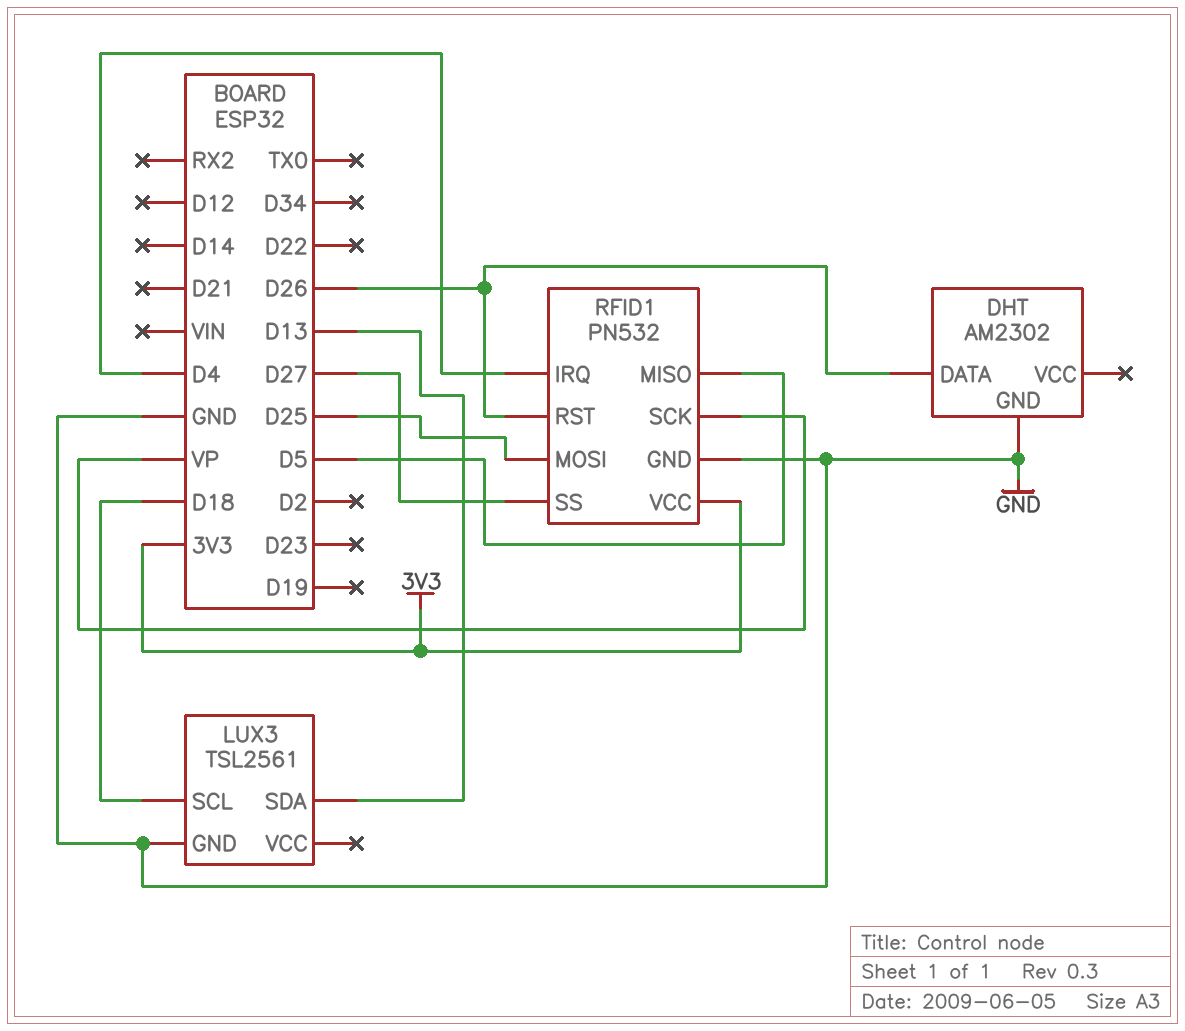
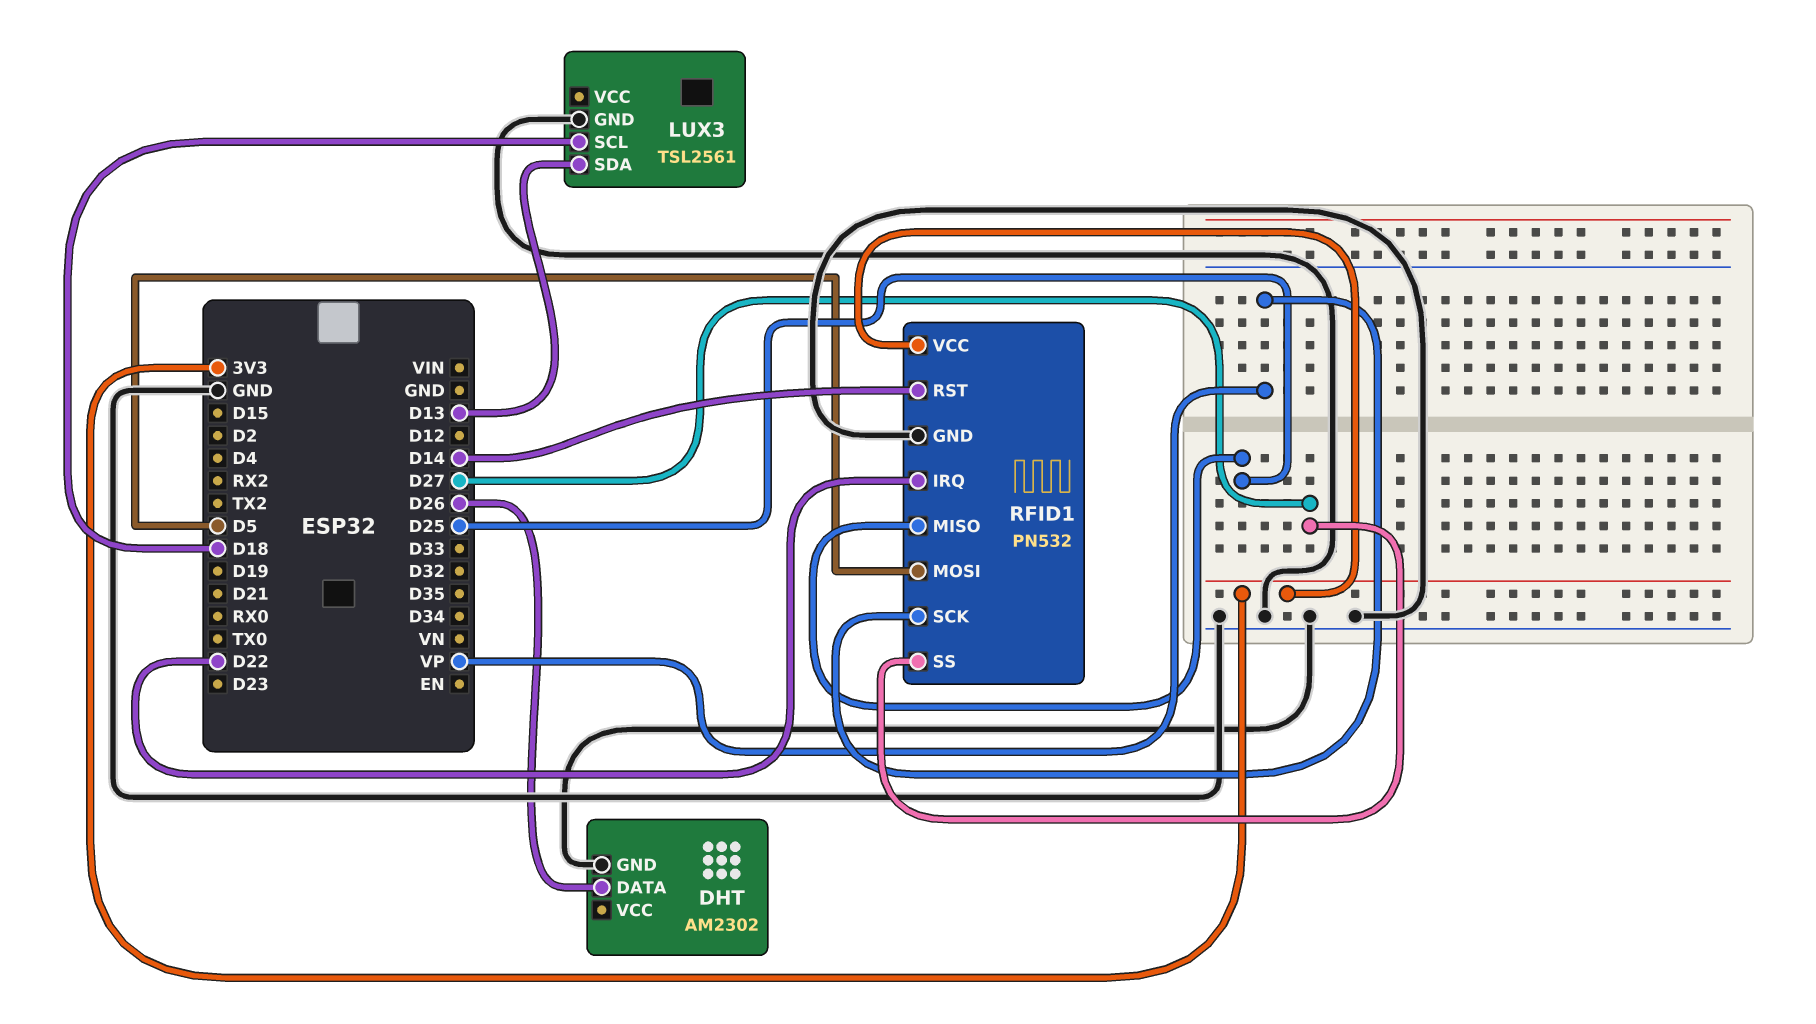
RFID1 pin IRQ: D4 -> D22
RFID1 pin MISO: D5 -> D25
RFID1 pin MOSI: D25 -> D5
RFID1 pin RST: D26 -> D14

